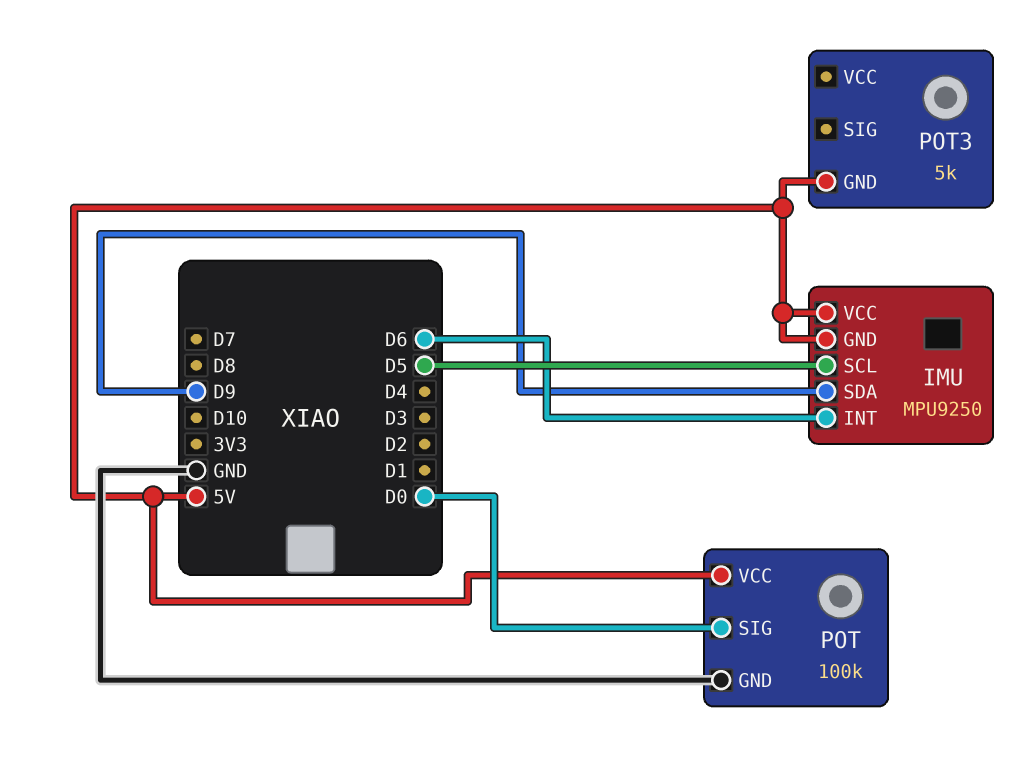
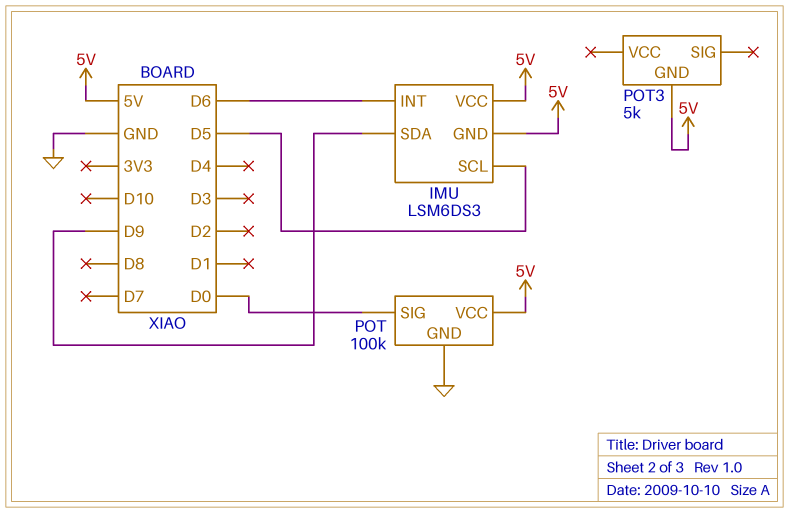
IMU: MPU9250 -> LSM6DS3

